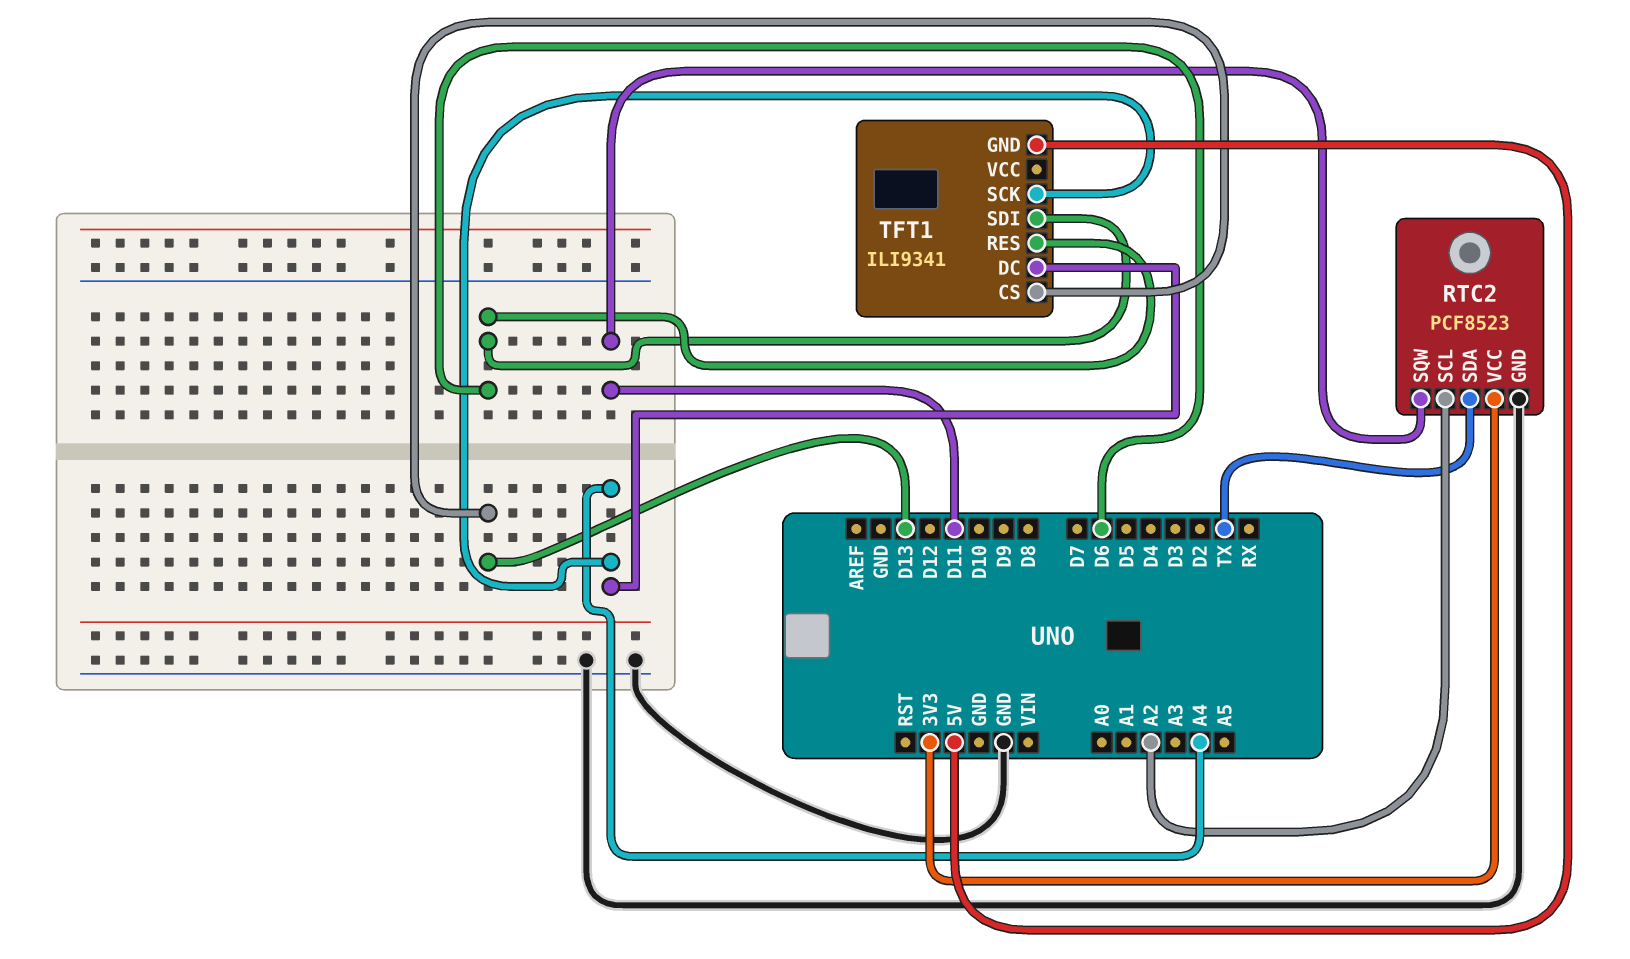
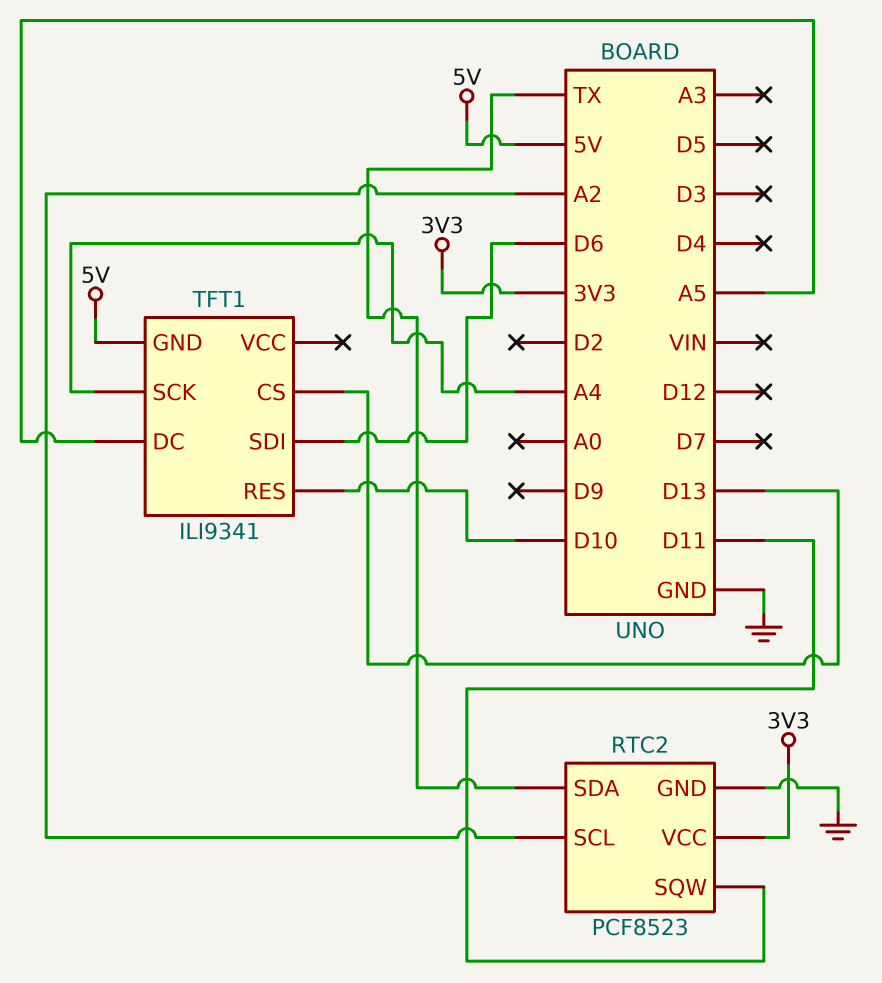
TFT1 pin DC: A4 -> A5
TFT1 pin RES: D6 -> D10

